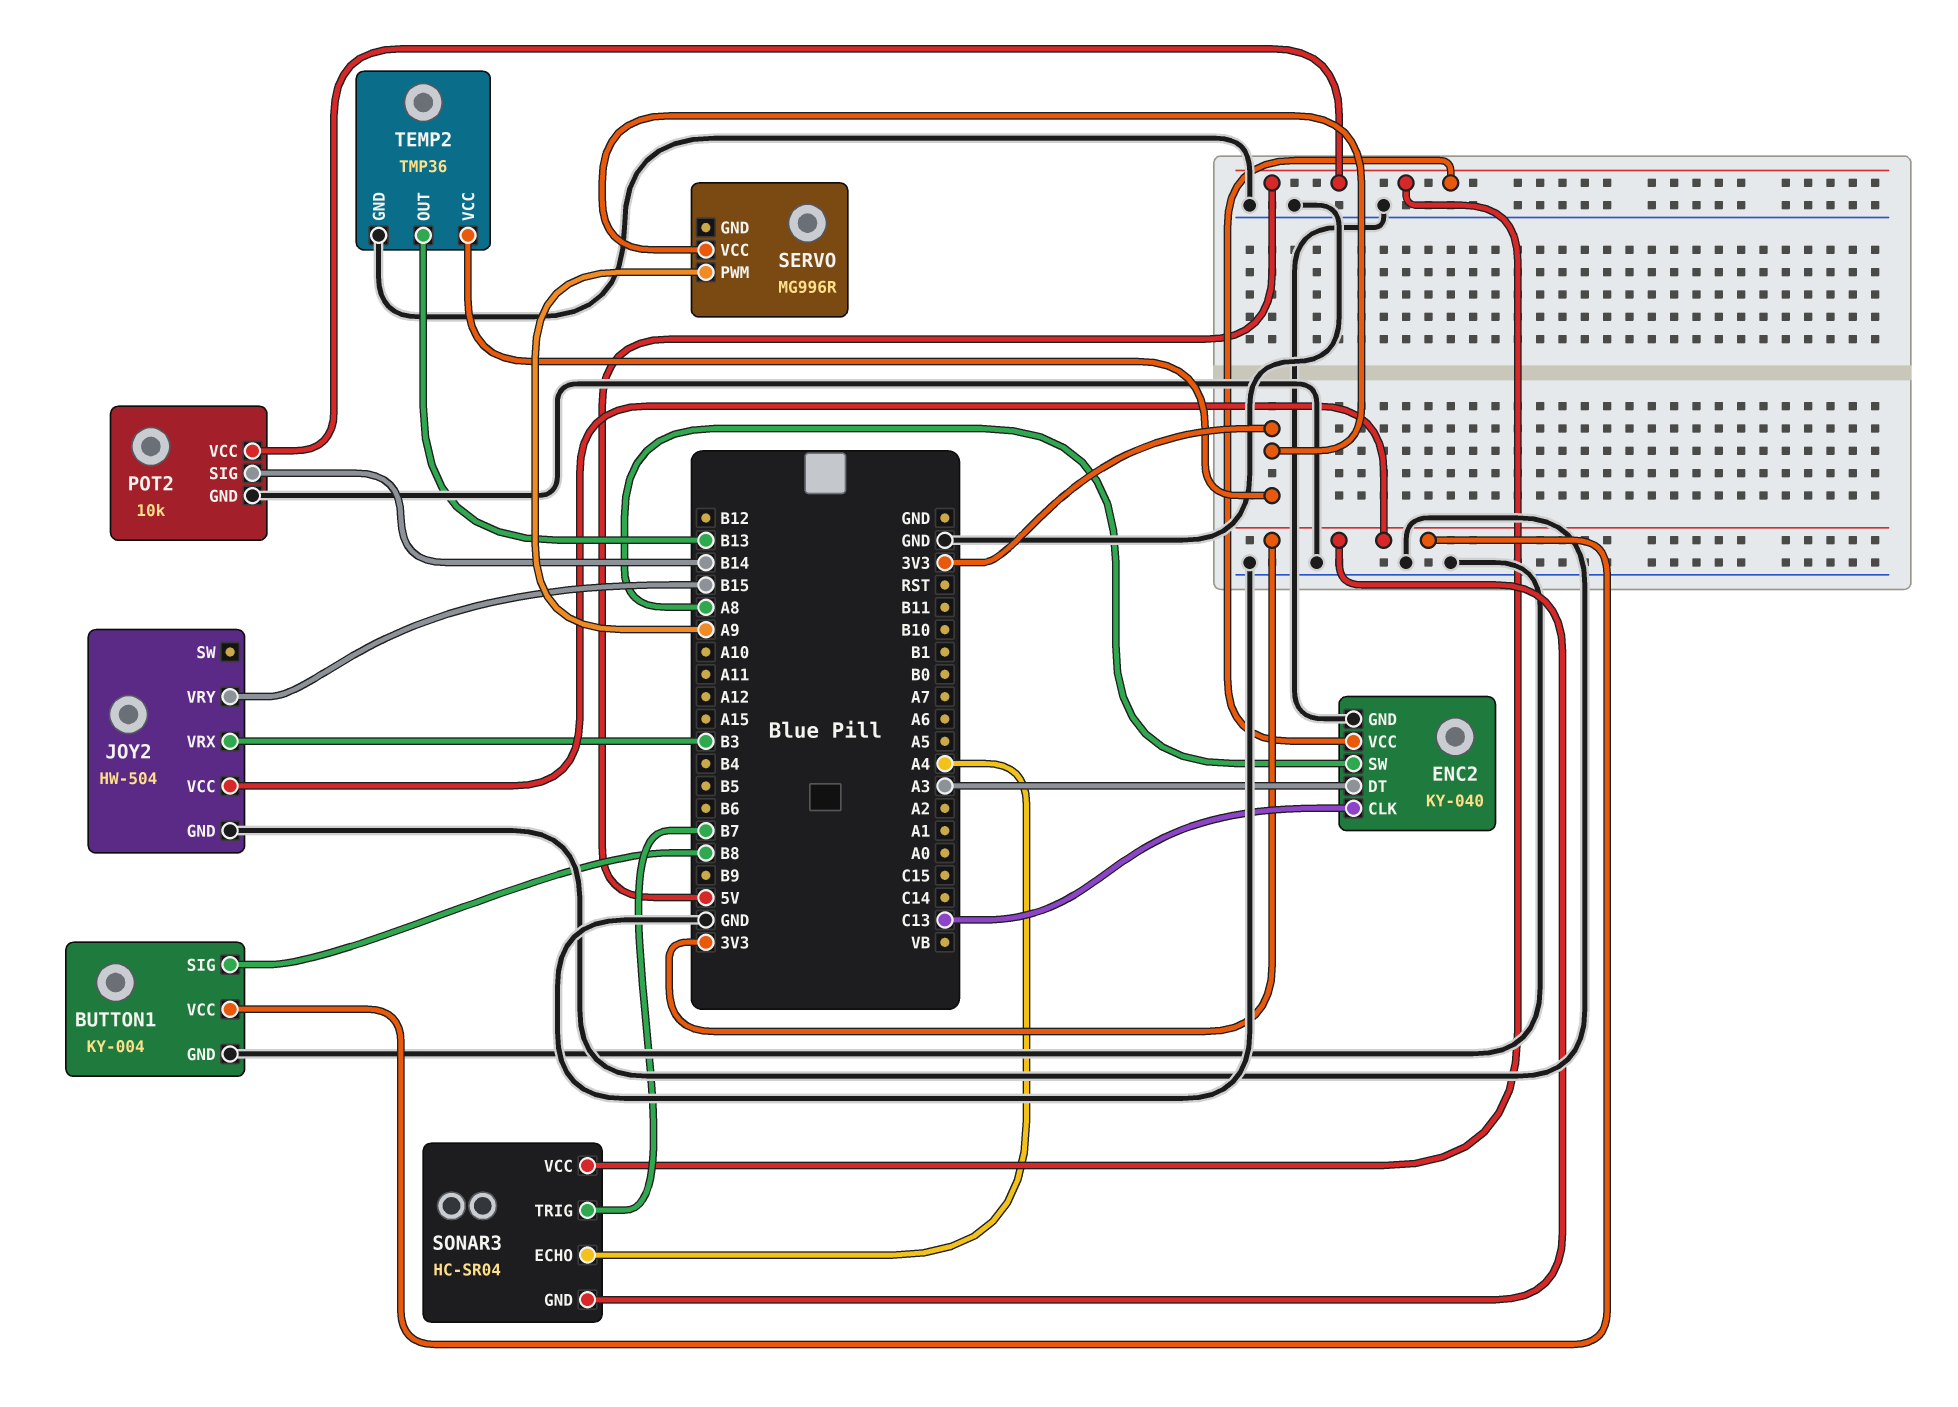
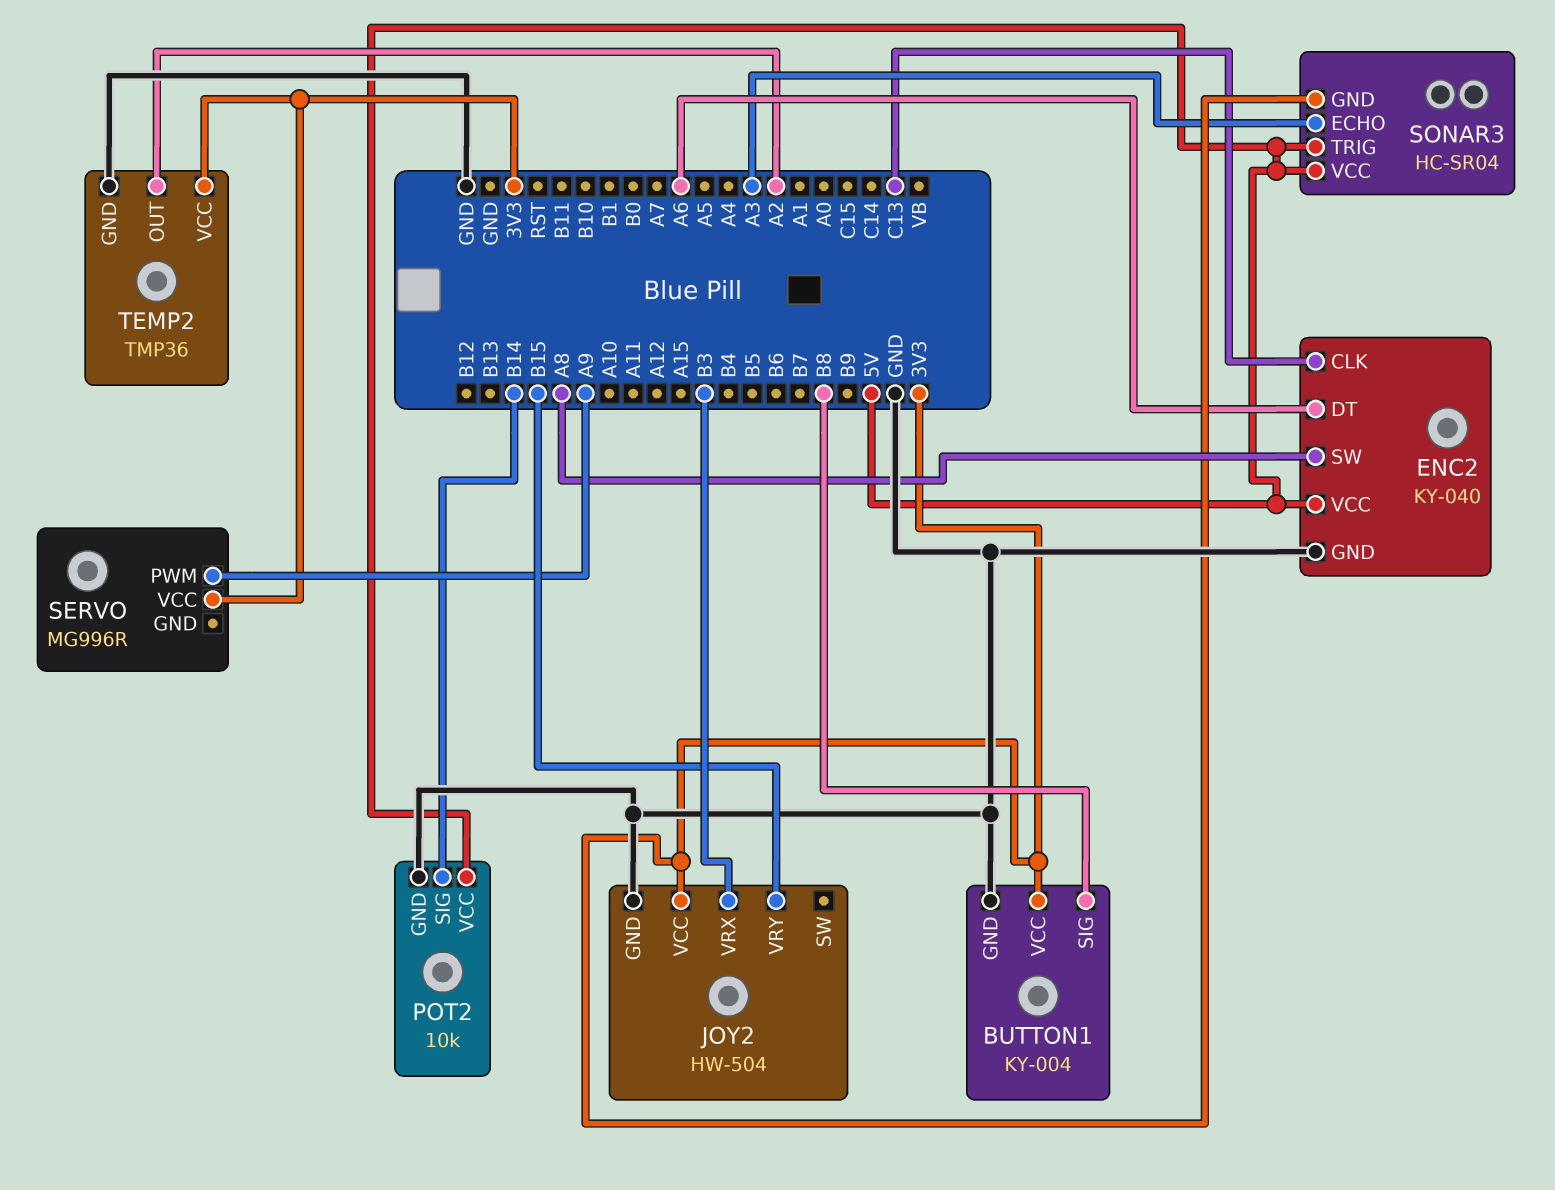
ENC2 pin DT: A3 -> A6
SONAR3 pin ECHO: A4 -> A3
SONAR3 pin TRIG: B7 -> 5V
TEMP2 pin OUT: B13 -> A2

